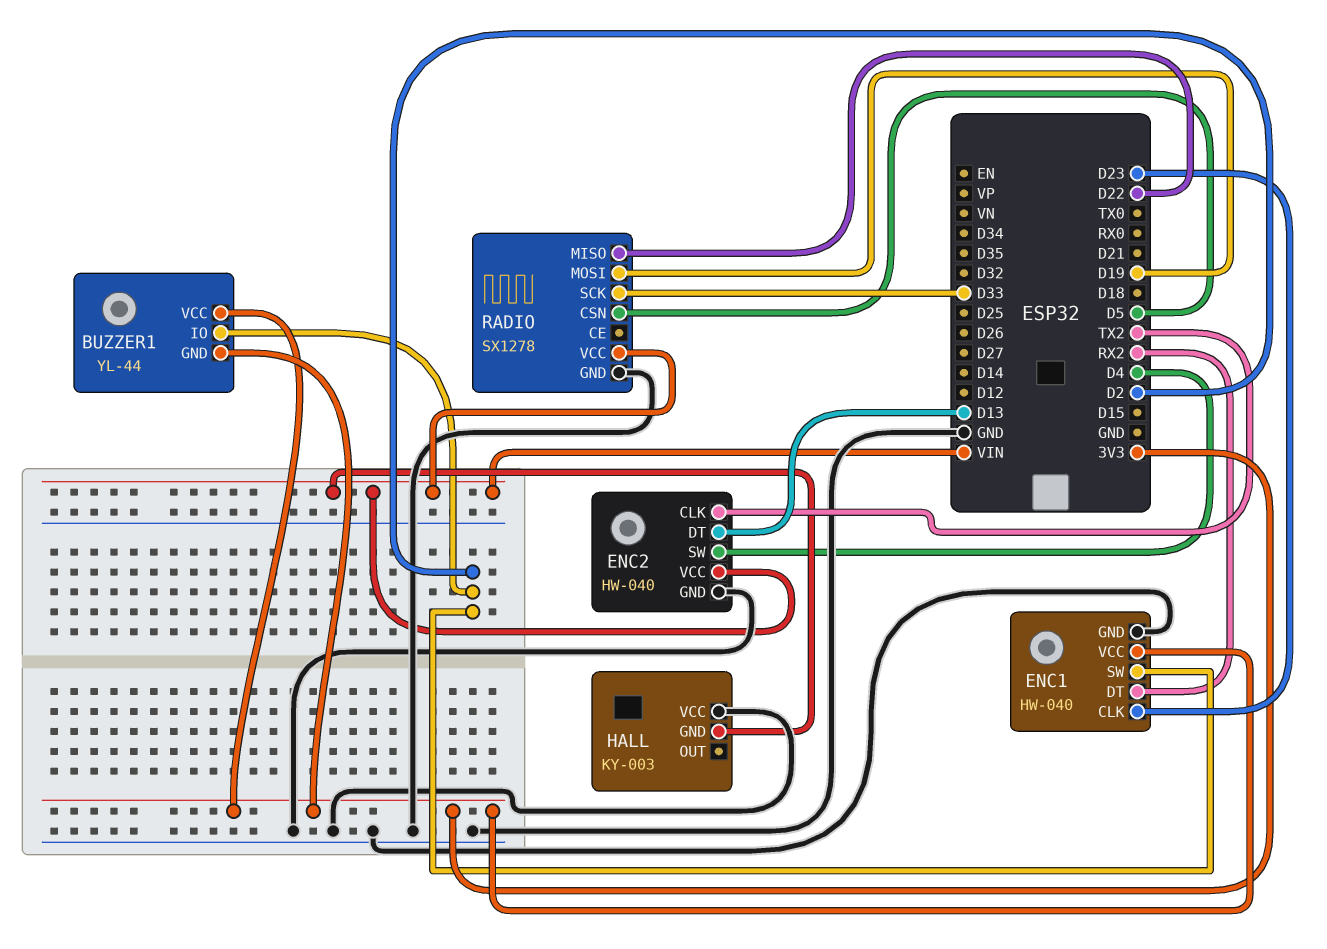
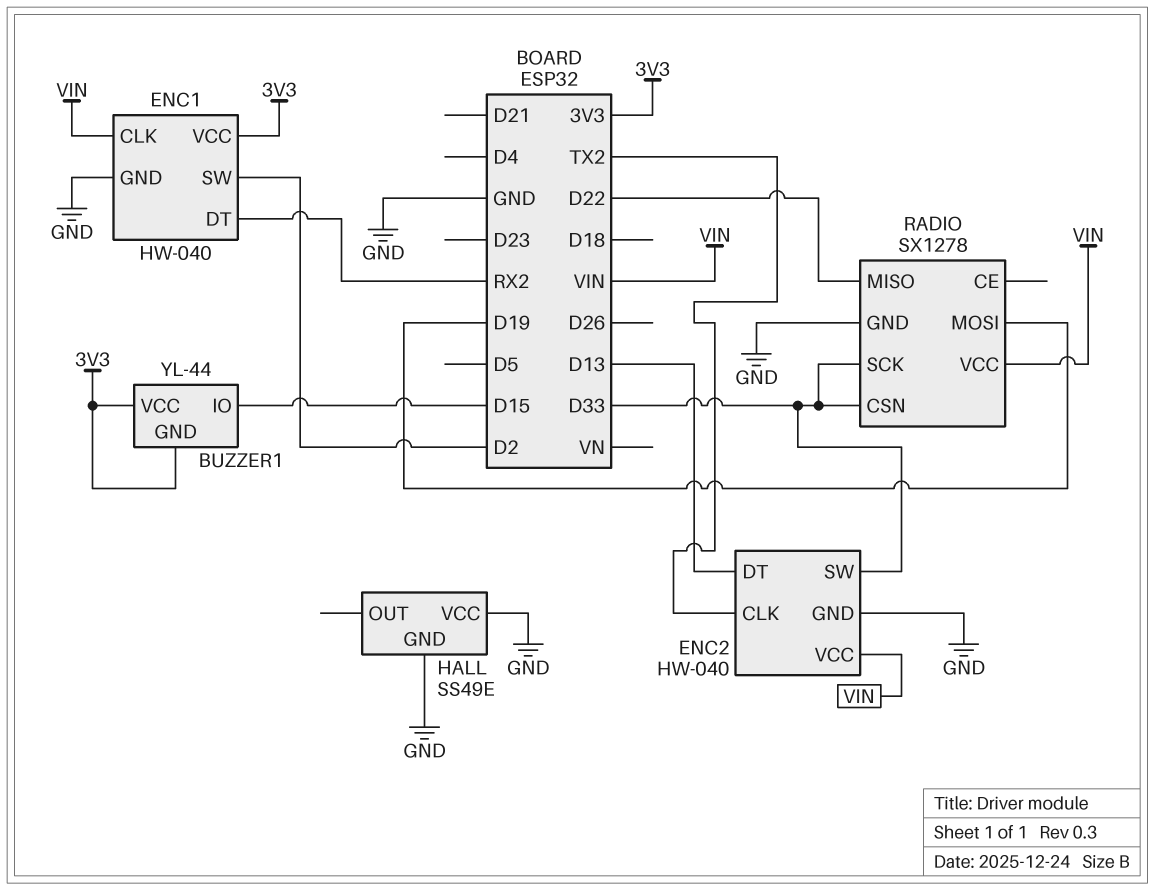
BUZZER1 pin IO: D2 -> D15
ENC1 pin CLK: D23 -> VIN
ENC2 pin SW: D4 -> D33
HALL: KY-003 -> SS49E
HALL pin GND: VIN -> GND
RADIO pin CSN: D5 -> D33

